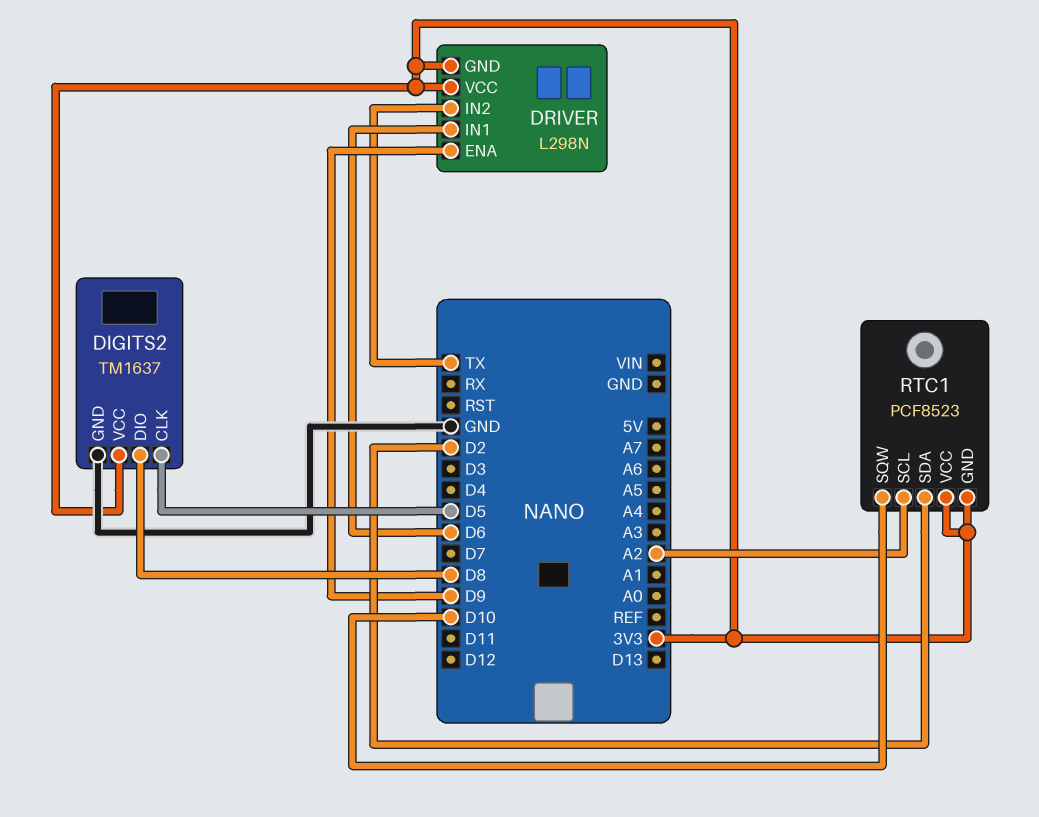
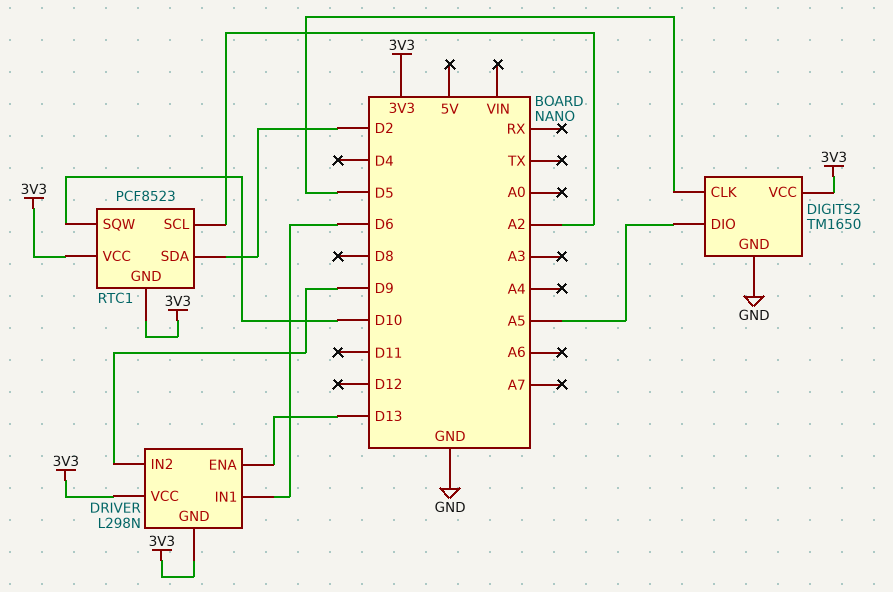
DIGITS2: TM1637 -> TM1650
DIGITS2 pin DIO: D8 -> A5
DRIVER pin ENA: D9 -> D13
DRIVER pin IN2: TX -> D9

